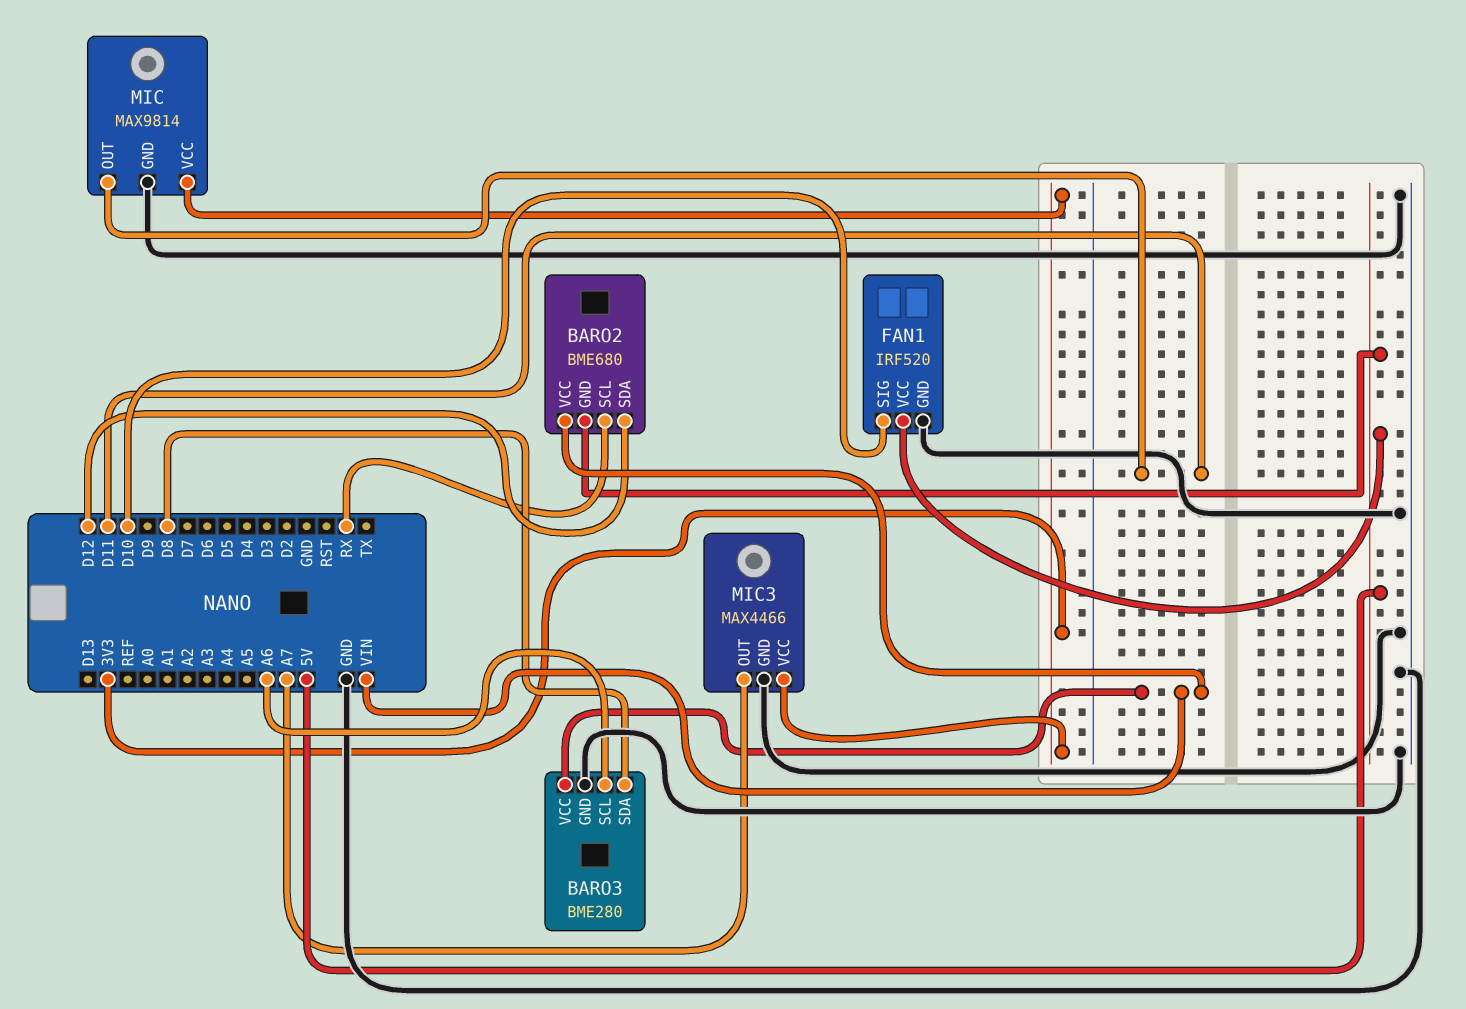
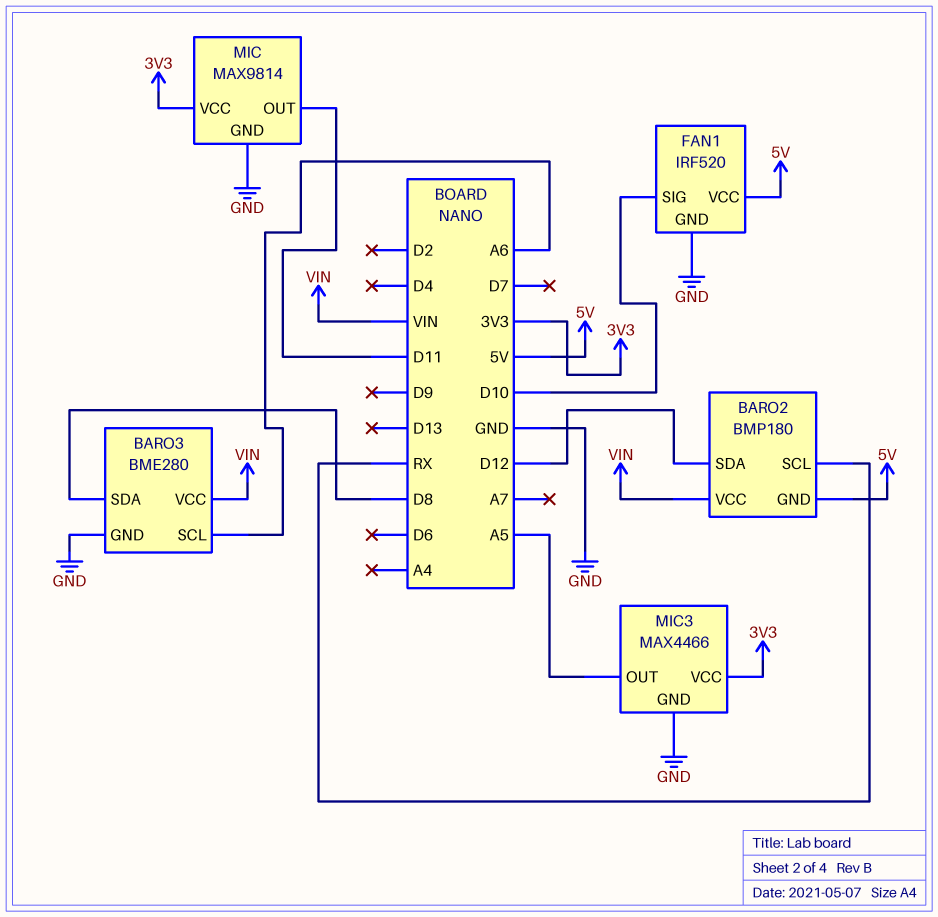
BARO2: BME680 -> BMP180
MIC3 pin OUT: A7 -> A5

